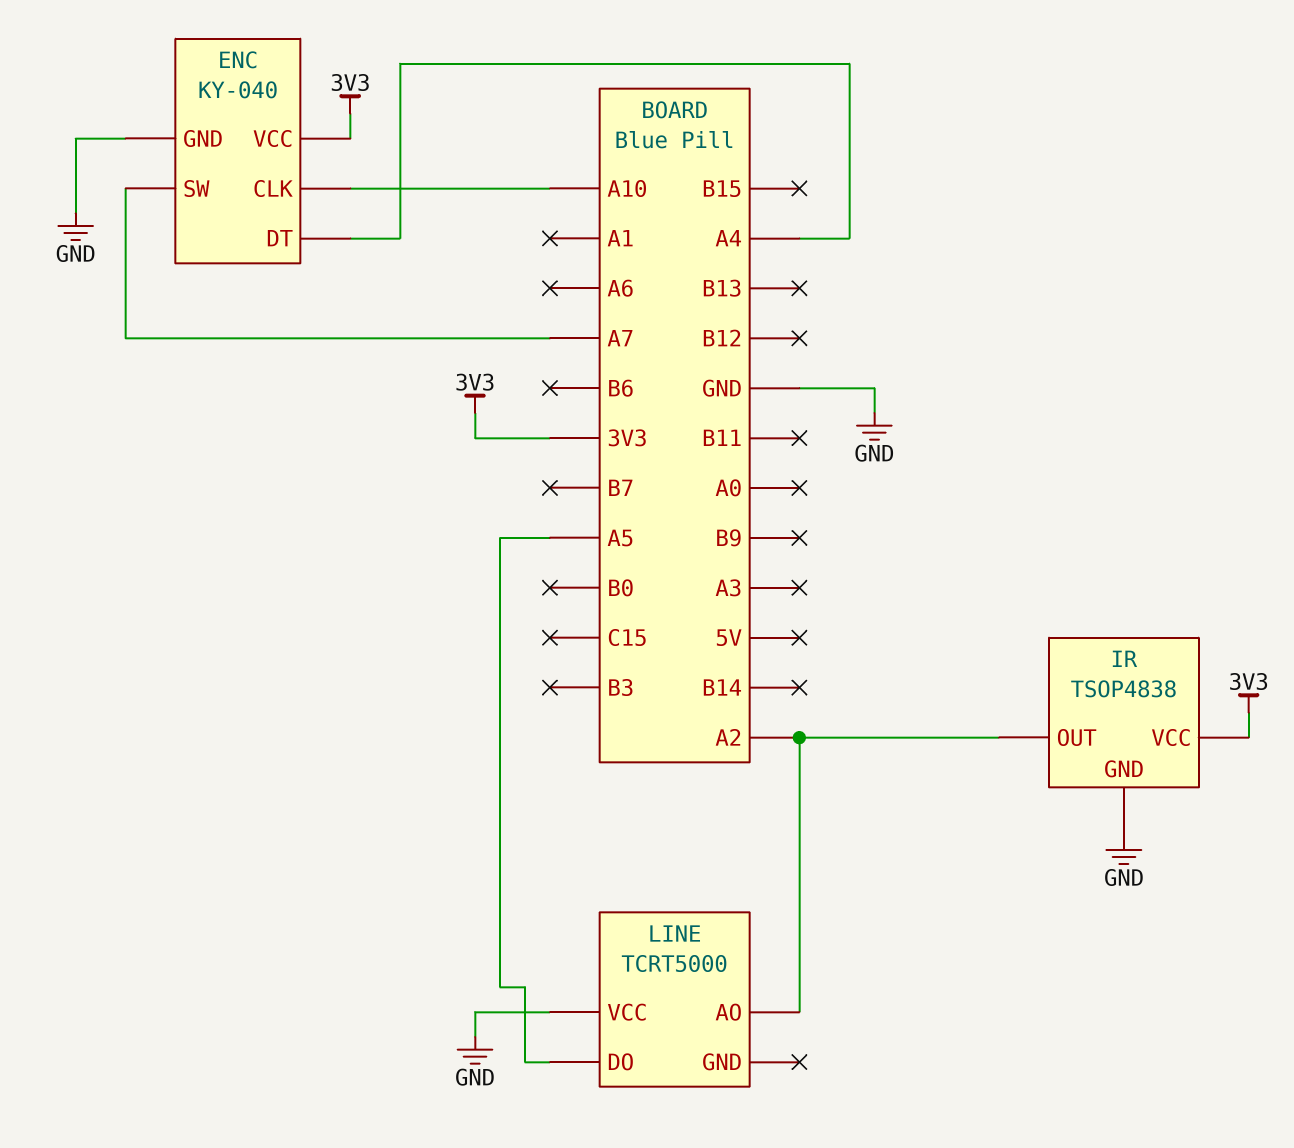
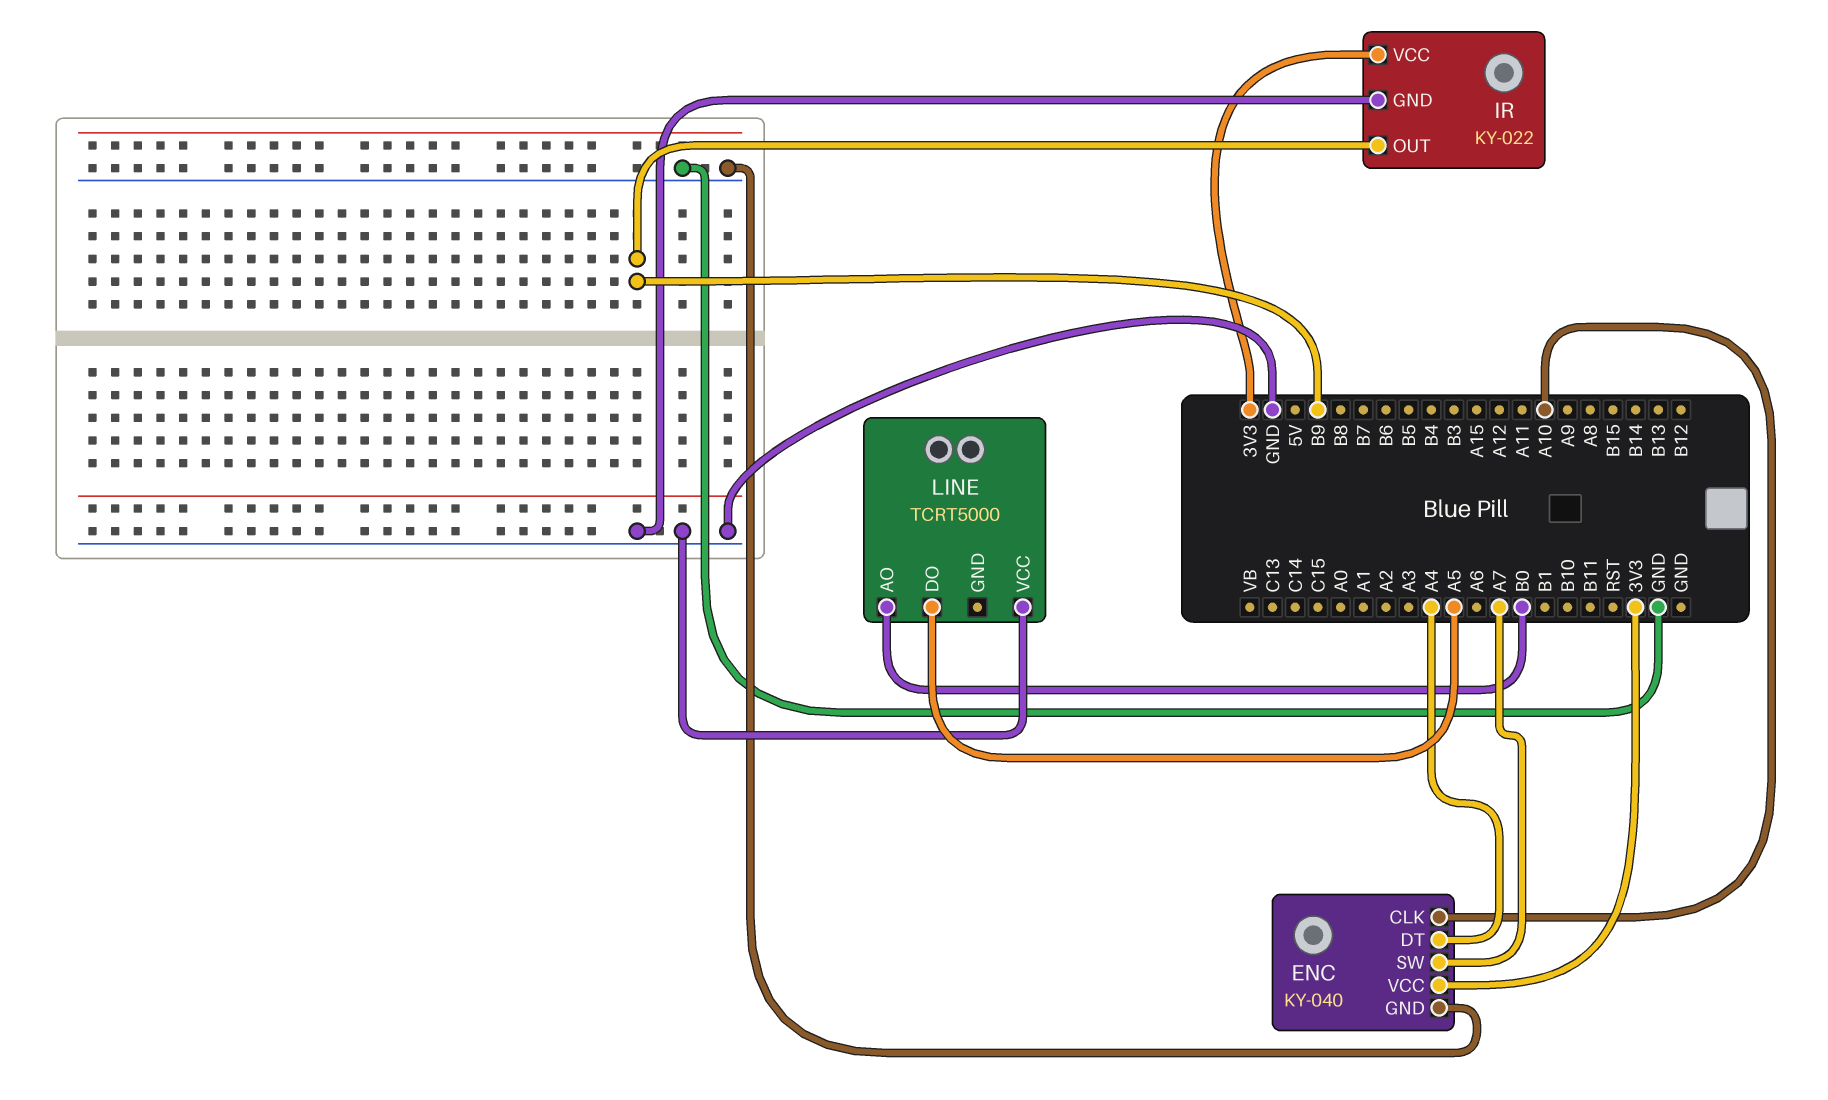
IR: TSOP4838 -> KY-022
IR pin OUT: A2 -> B9
LINE pin AO: A2 -> B0

